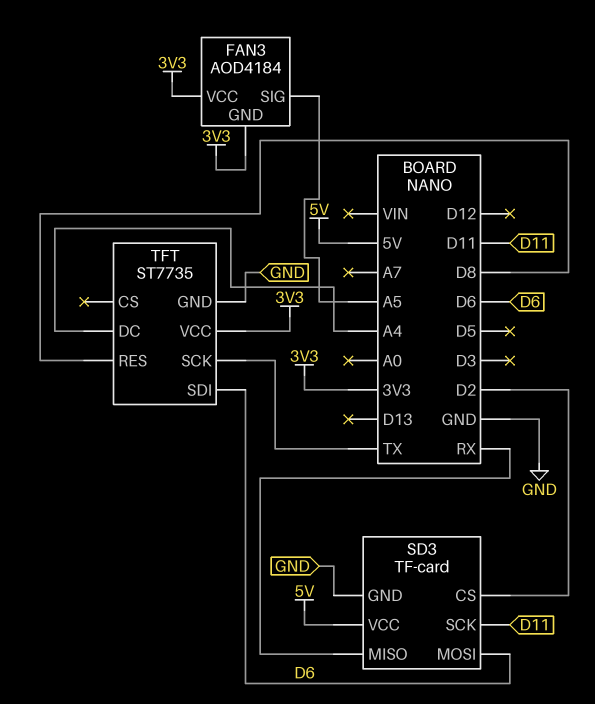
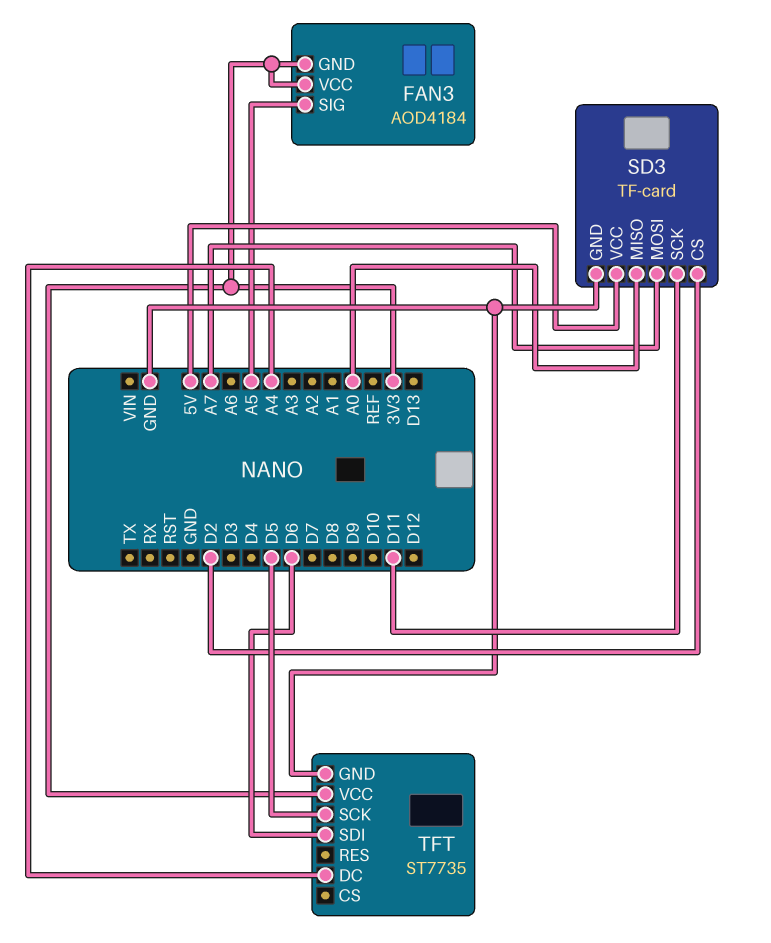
SD3 pin MISO: RX -> A0
SD3 pin MOSI: D6 -> A7
TFT pin RES: D8 -> none
TFT pin SCK: TX -> D5

